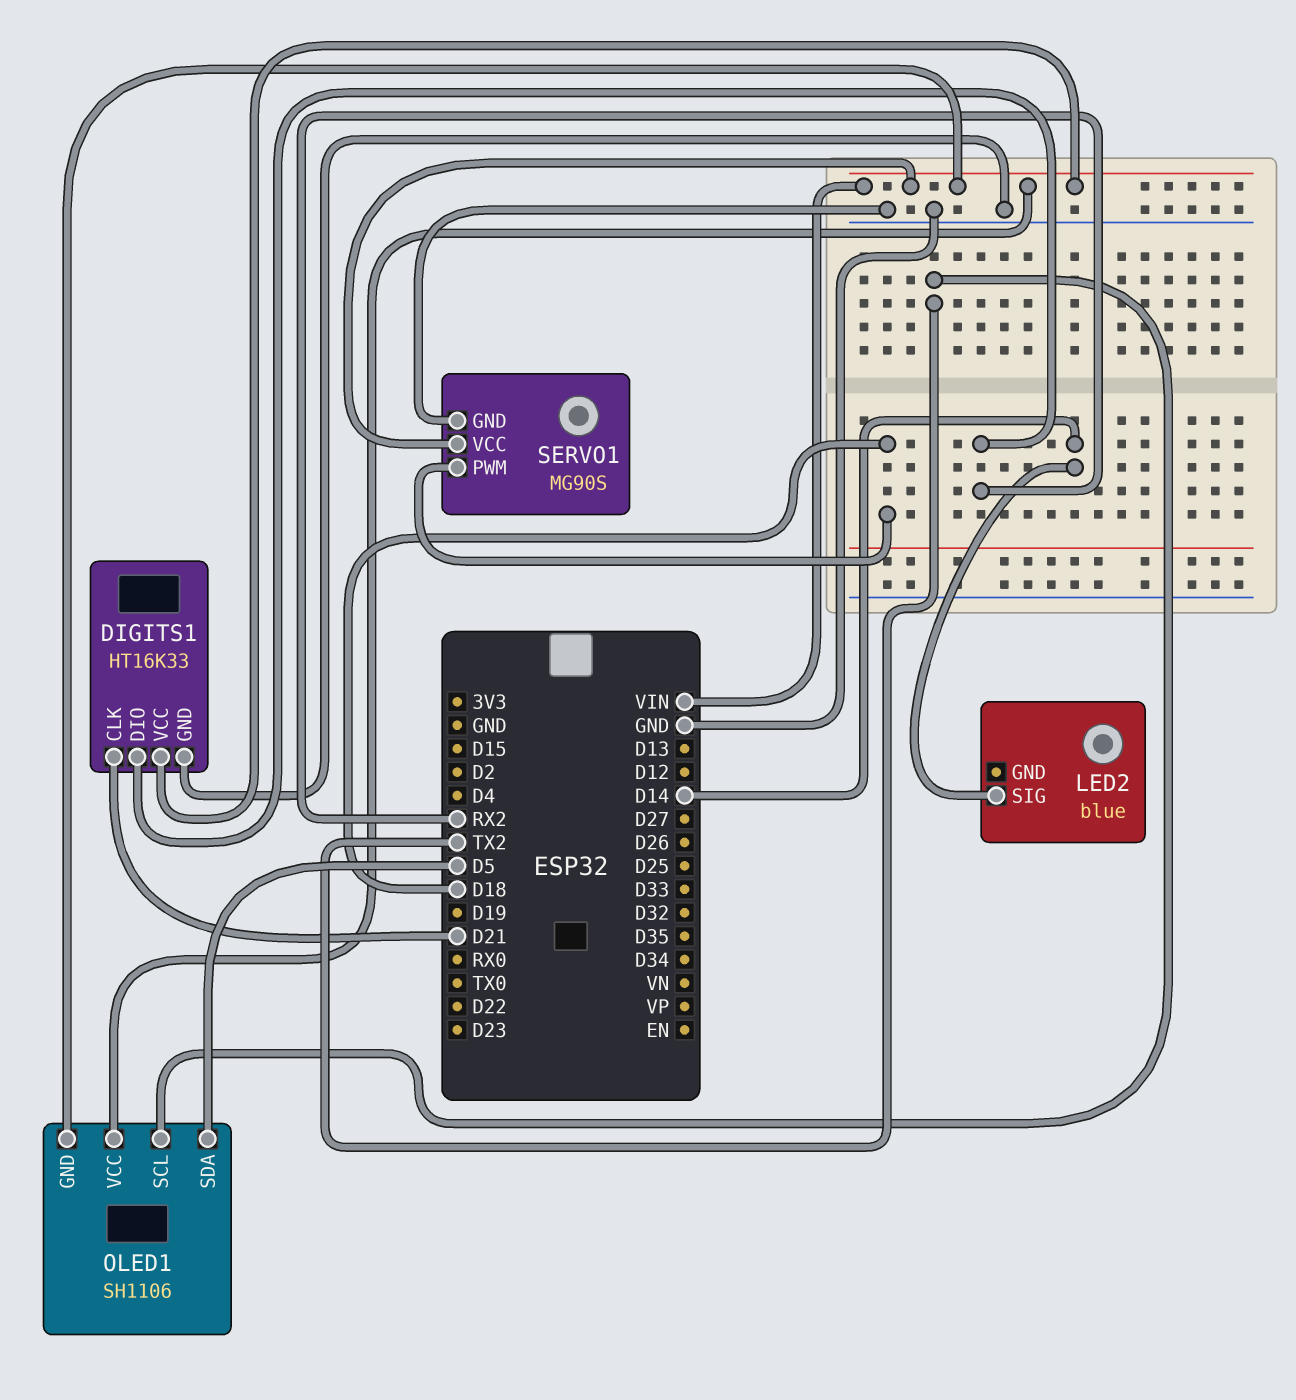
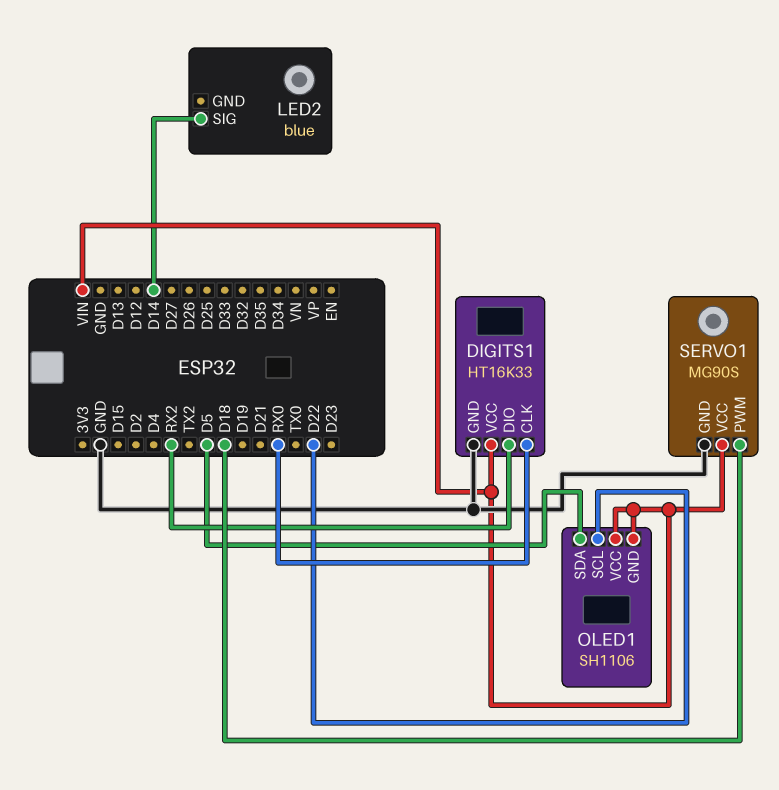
DIGITS1 pin CLK: D21 -> RX0
OLED1 pin SCL: TX2 -> D22

